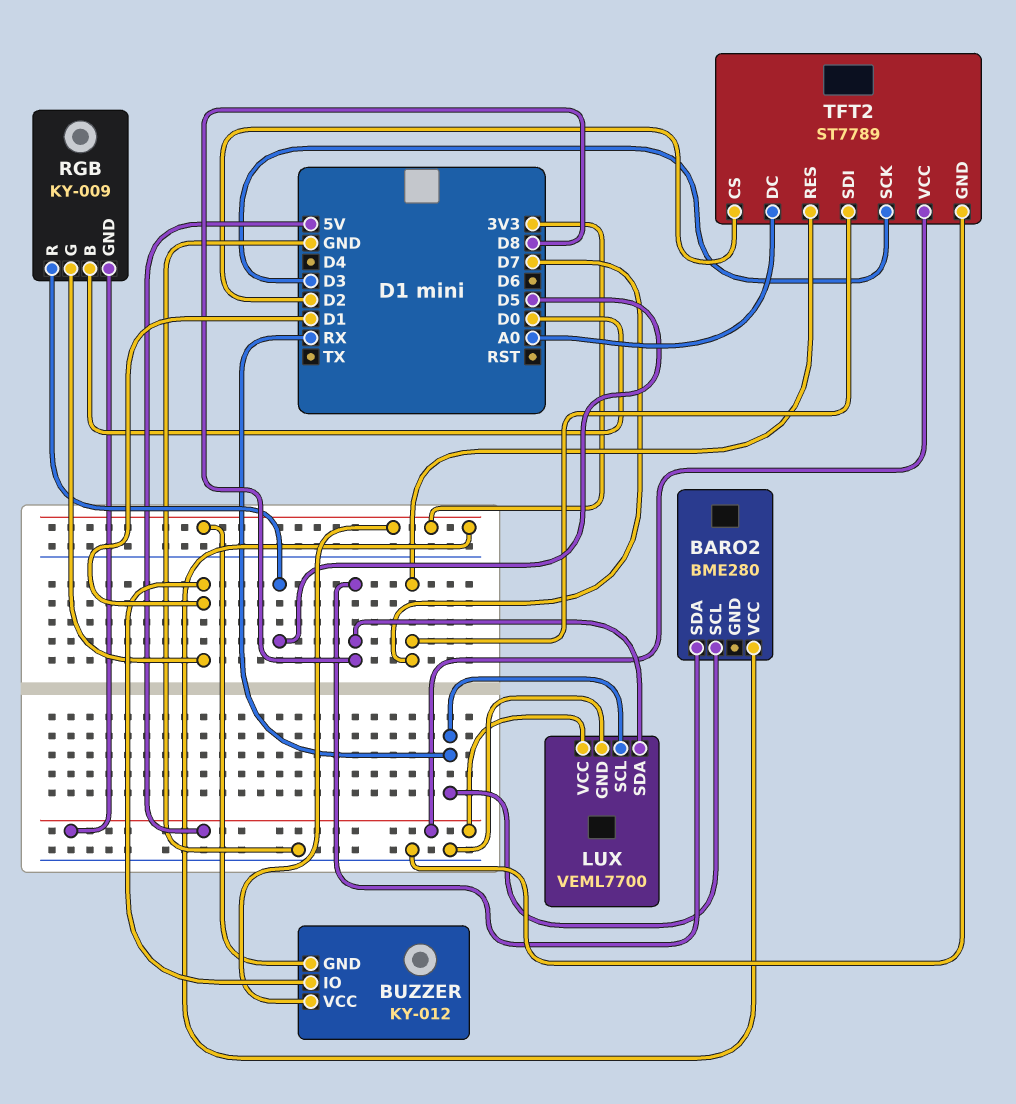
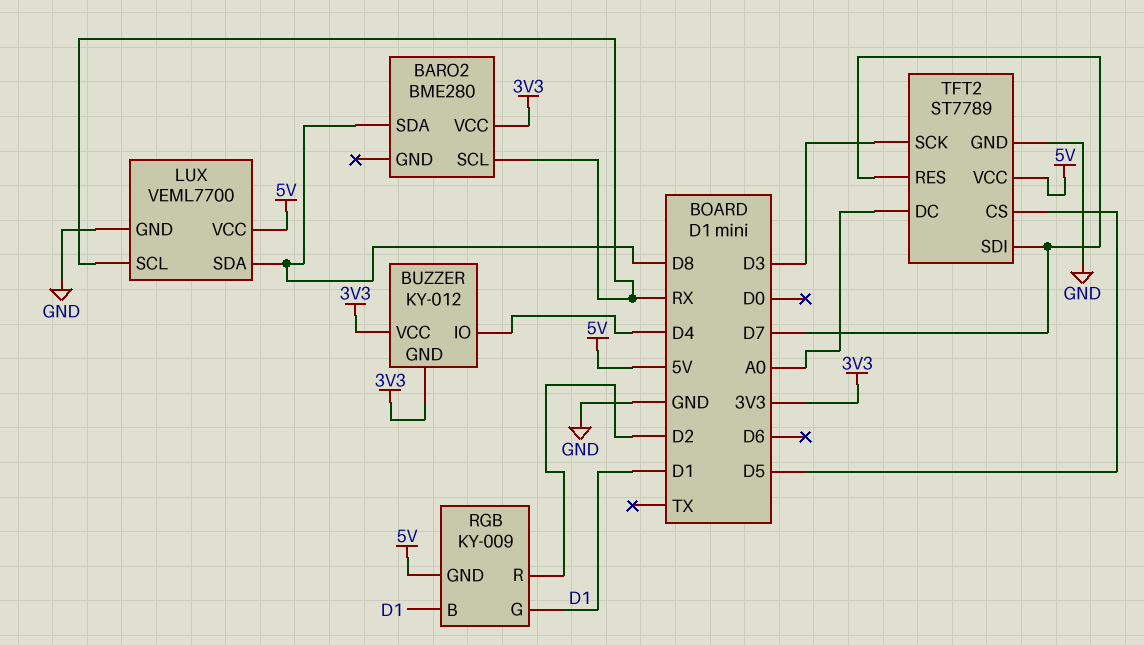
BUZZER pin IO: D1 -> D4
RGB pin B: D0 -> D1
RGB pin R: D5 -> D2
TFT2 pin CS: D2 -> D5

